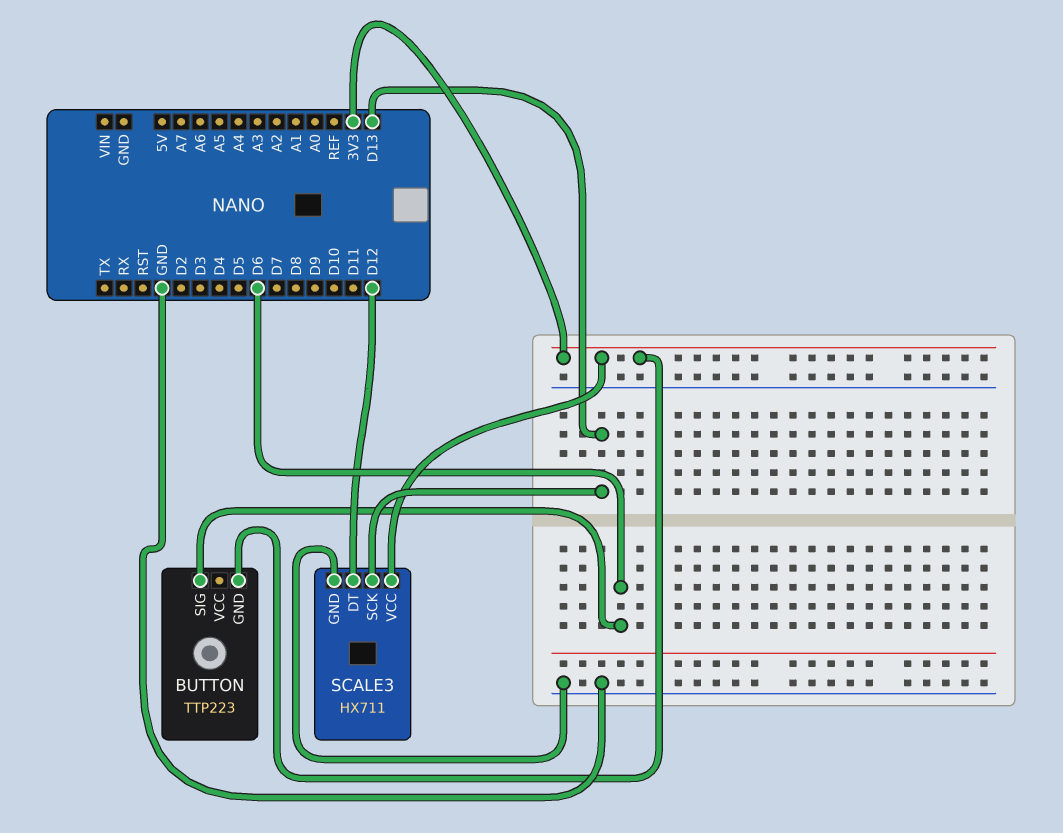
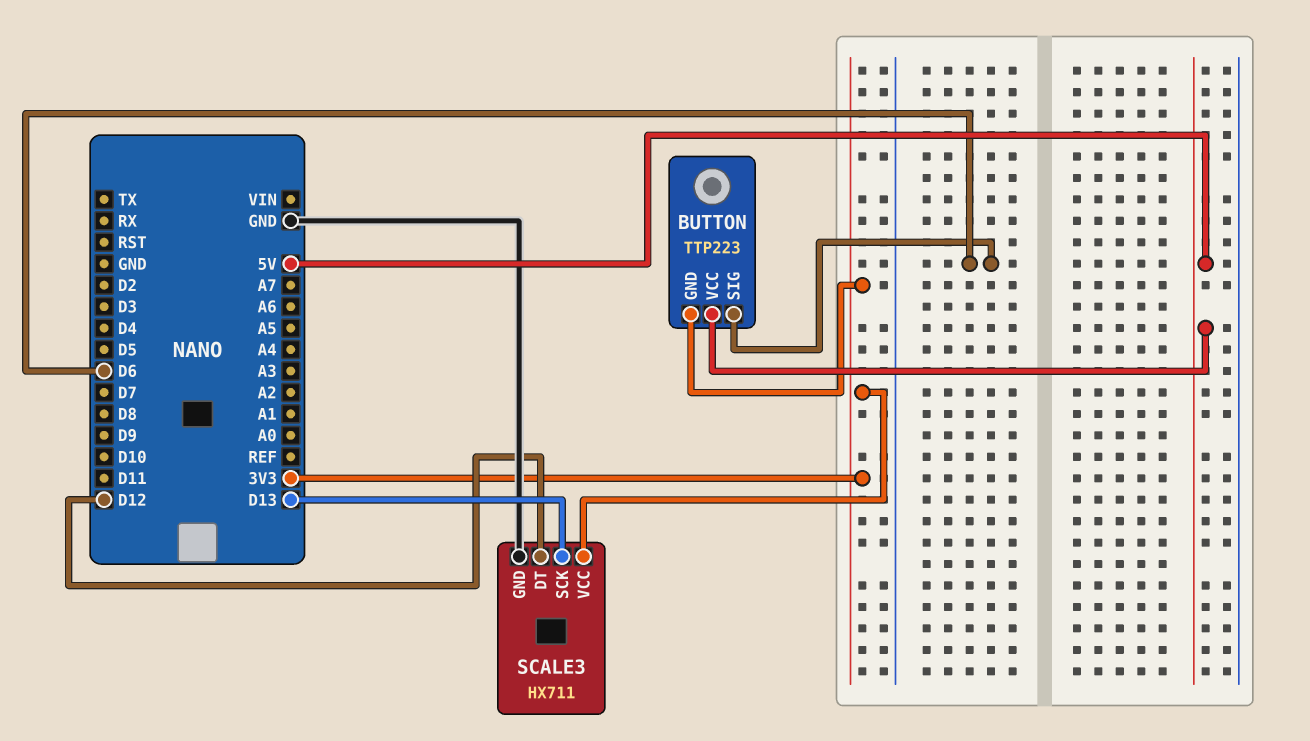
BUTTON pin VCC: none -> 5V

